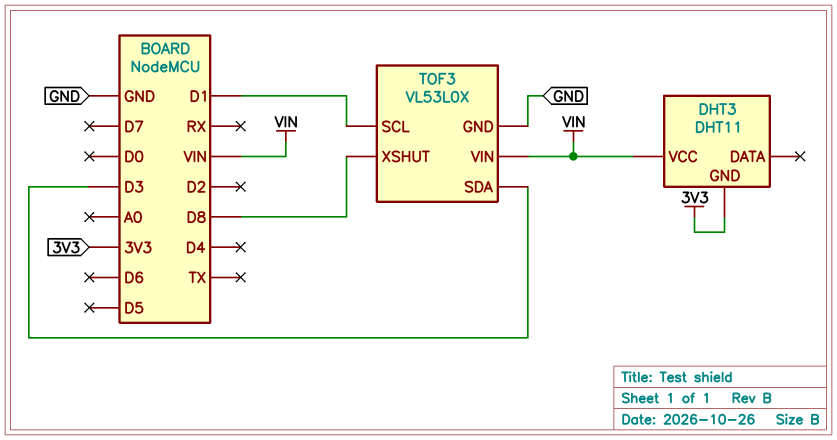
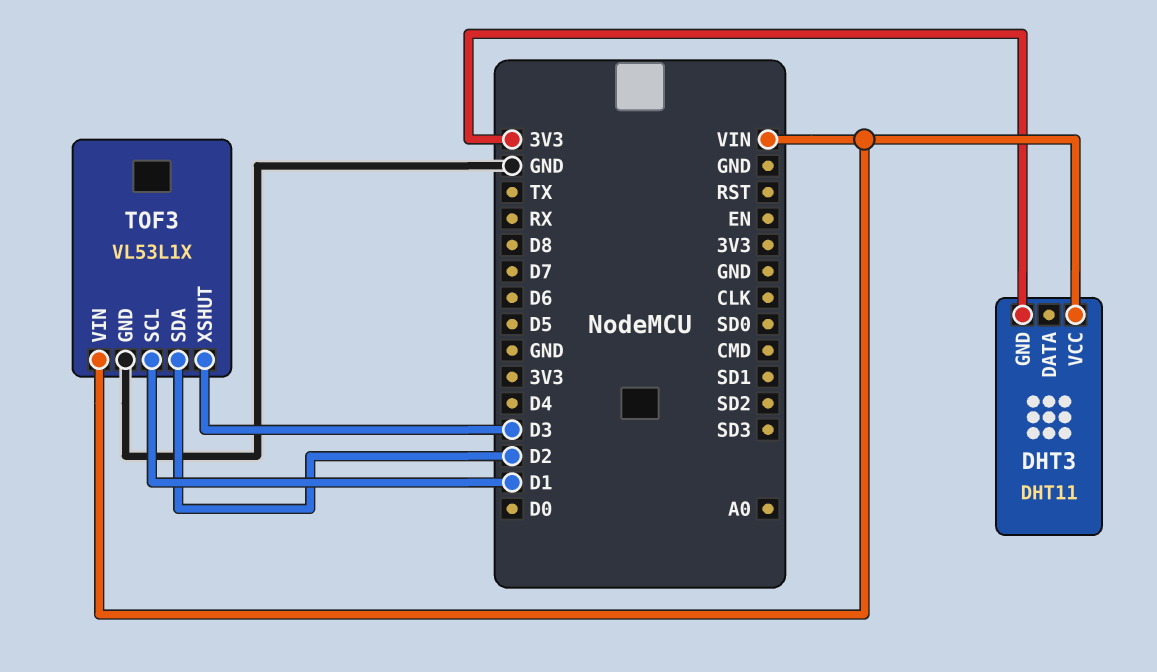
TOF3: VL53L0X -> VL53L1X
TOF3 pin SDA: D3 -> D2
TOF3 pin XSHUT: D8 -> D3

